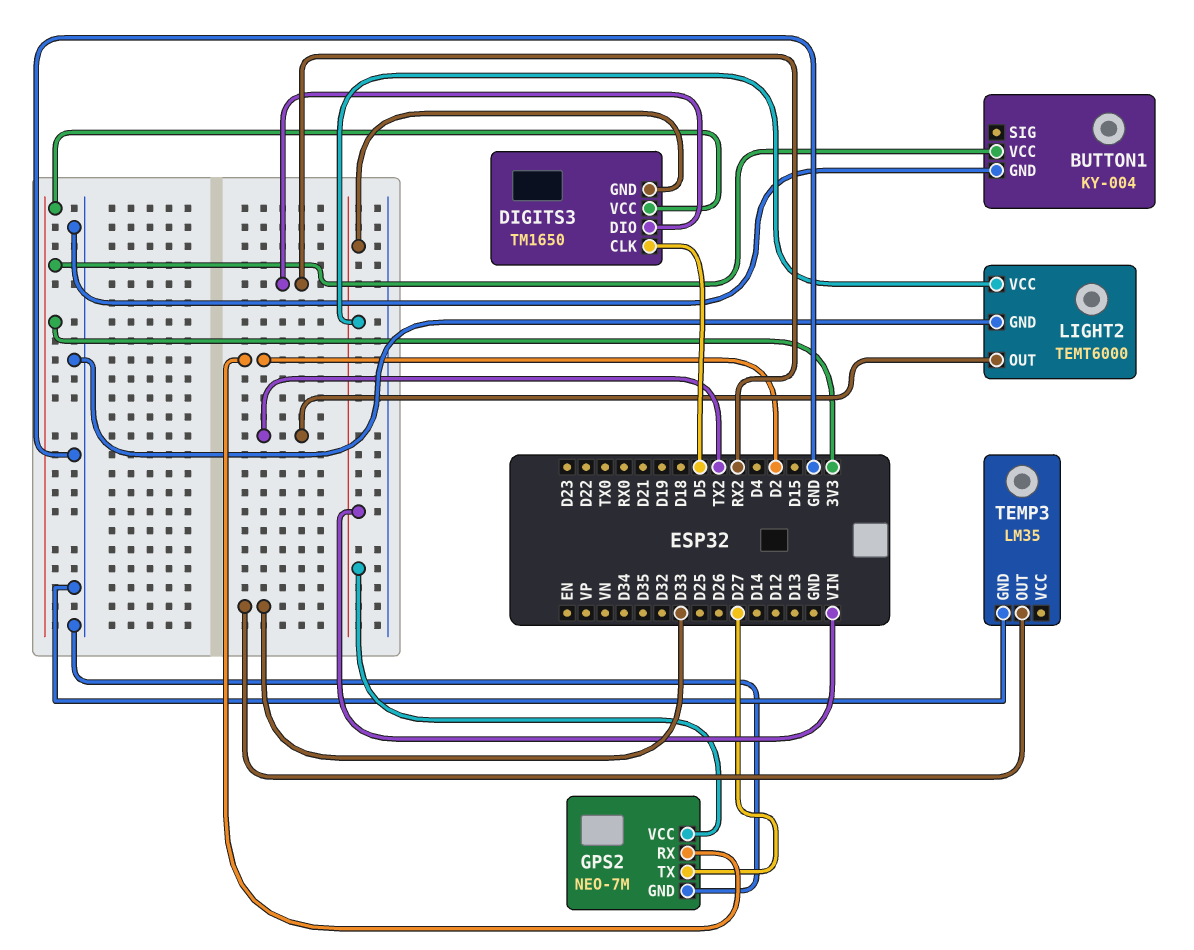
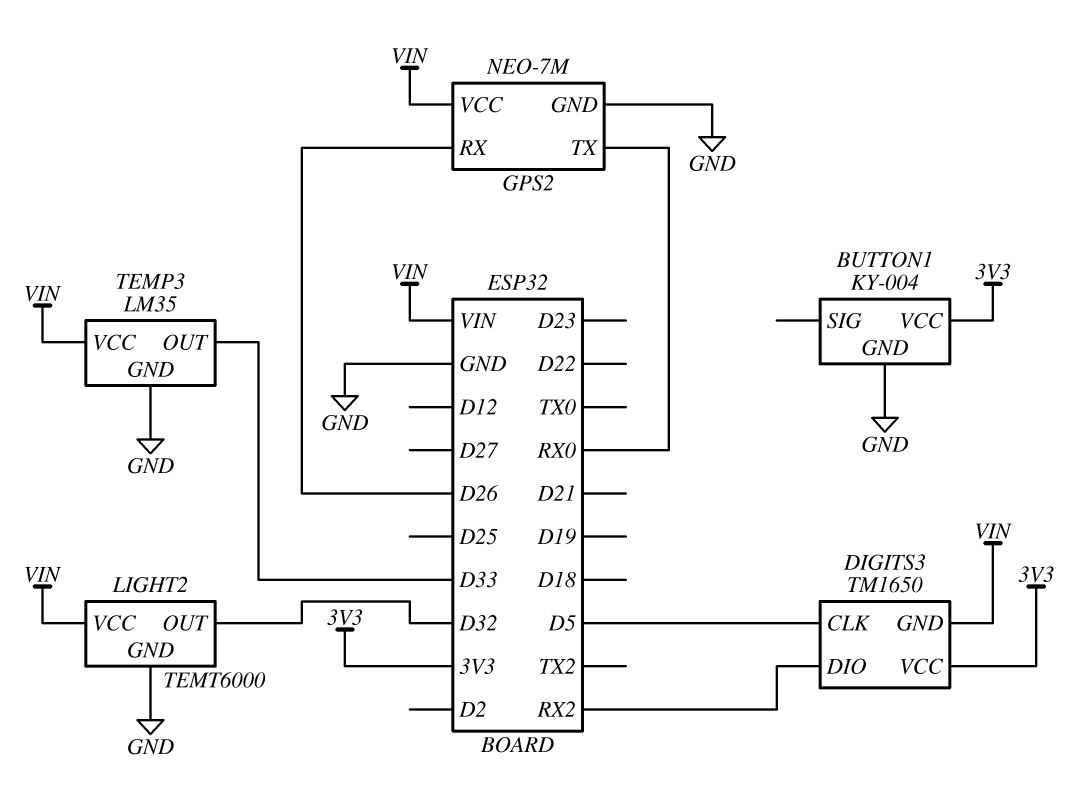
GPS2 pin RX: D2 -> D26
GPS2 pin TX: D27 -> RX0
LIGHT2 pin OUT: TX2 -> D32
TEMP3 pin VCC: none -> VIN

